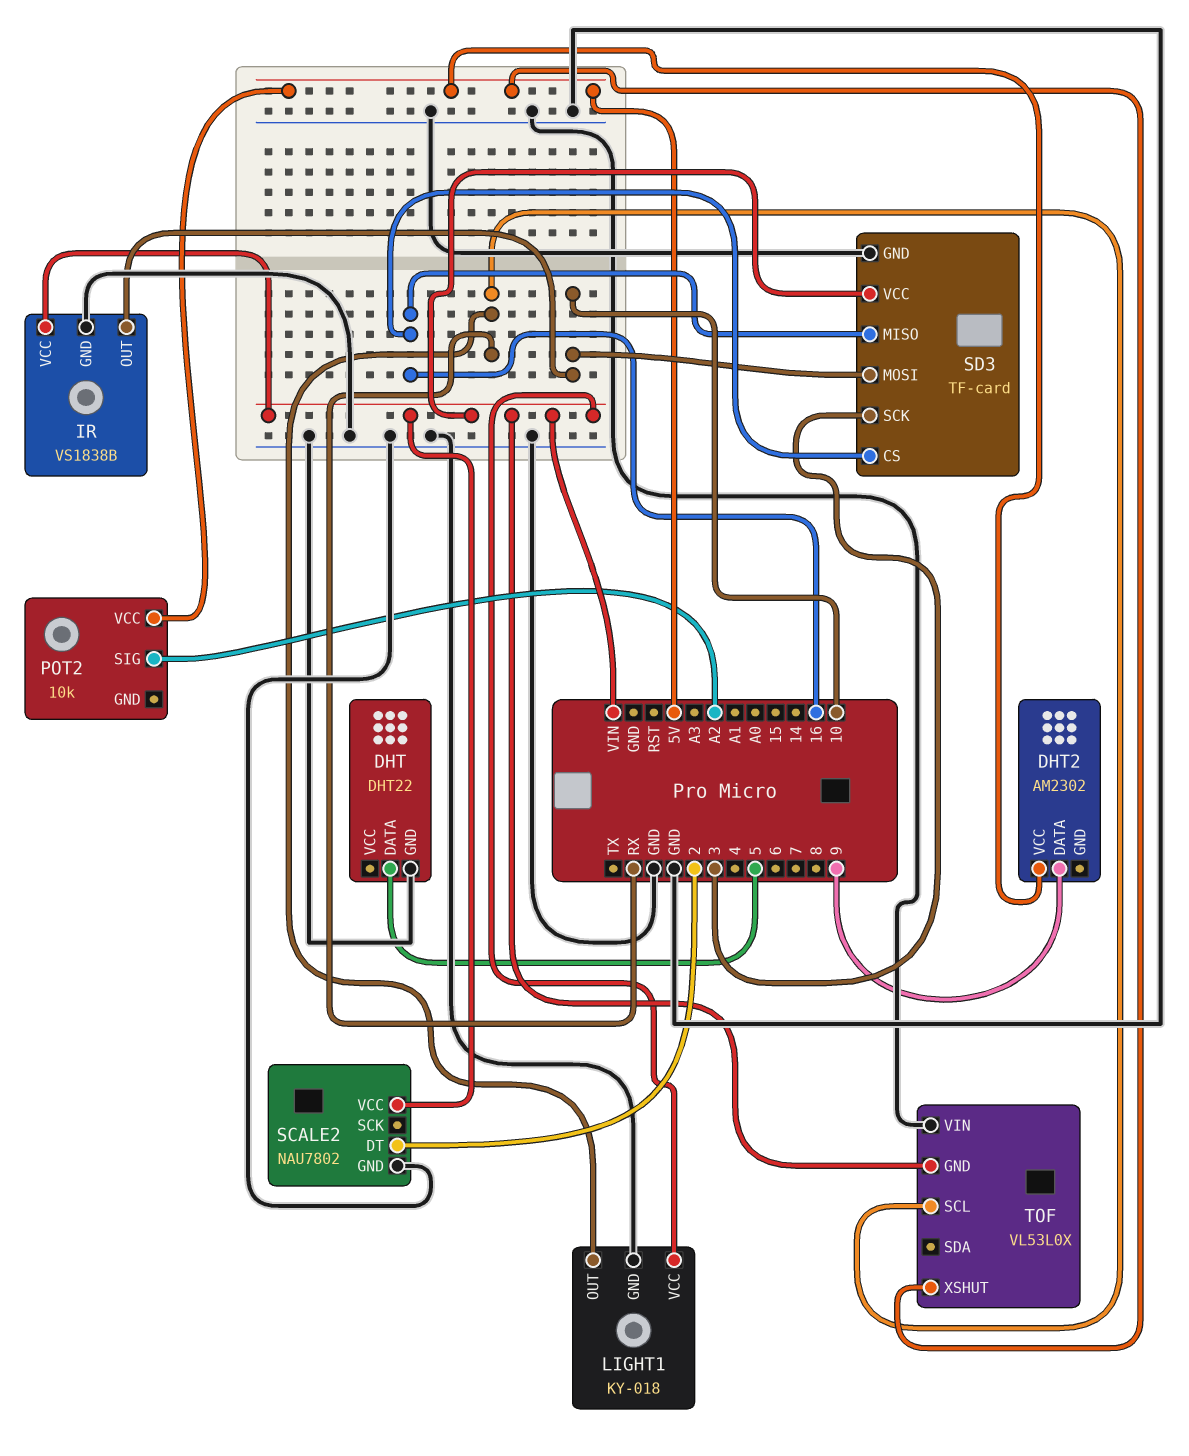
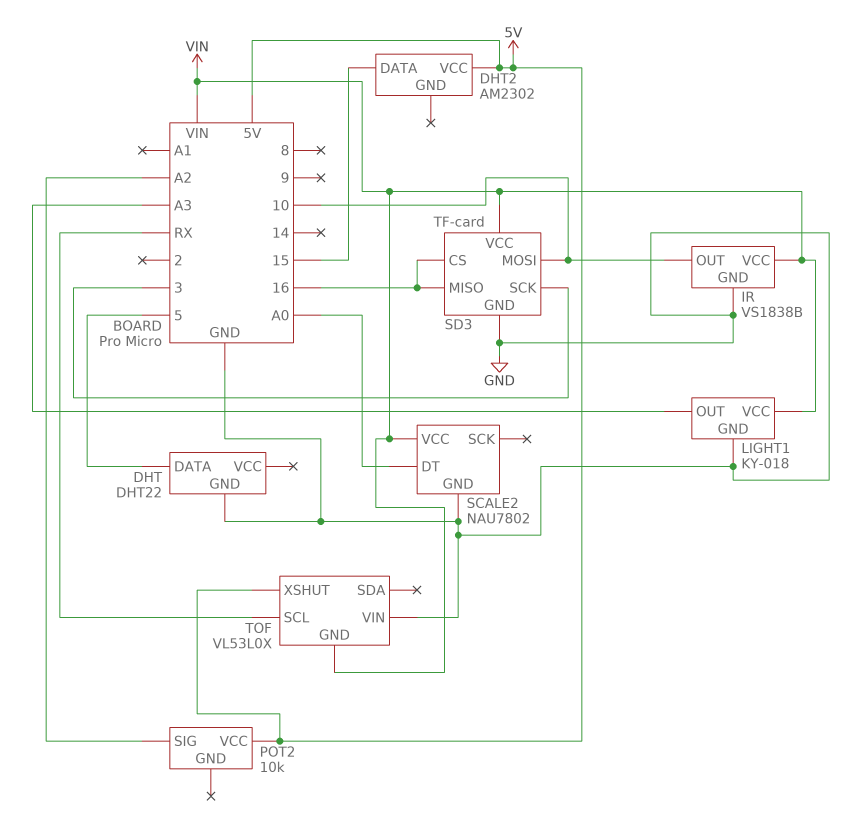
DHT2 pin DATA: 9 -> 15
LIGHT1 pin OUT: RX -> A3
SCALE2 pin DT: 2 -> A0

